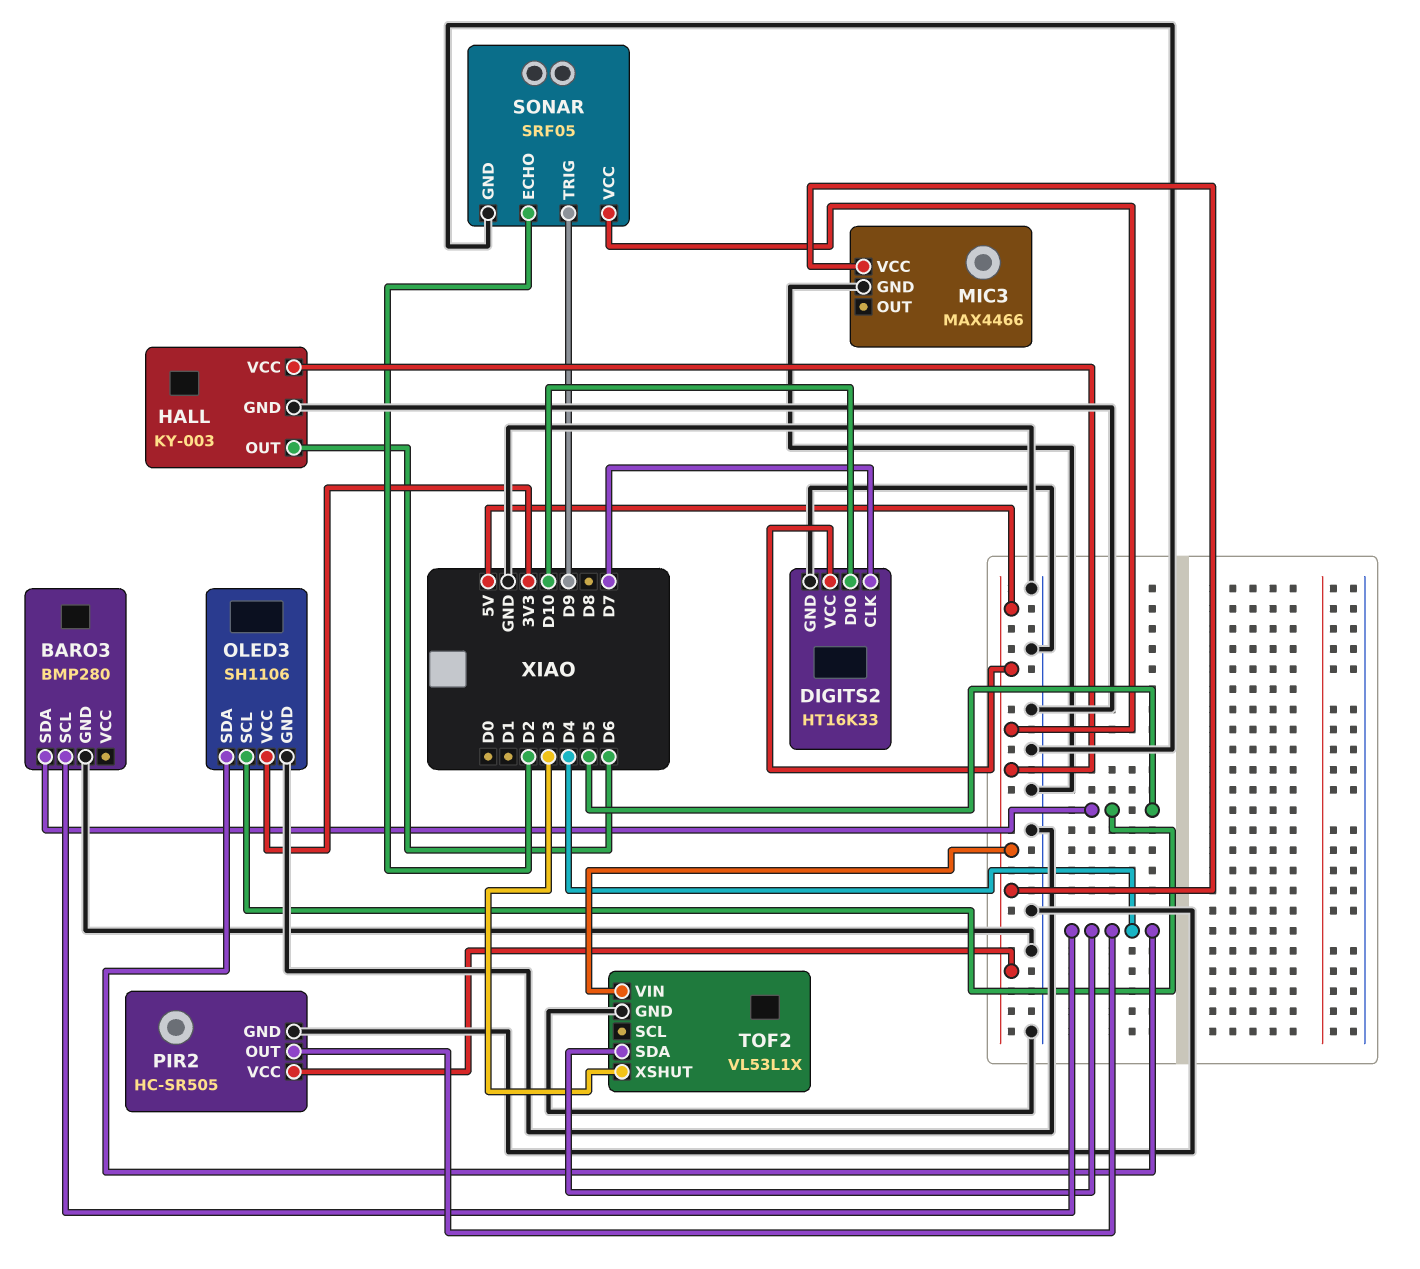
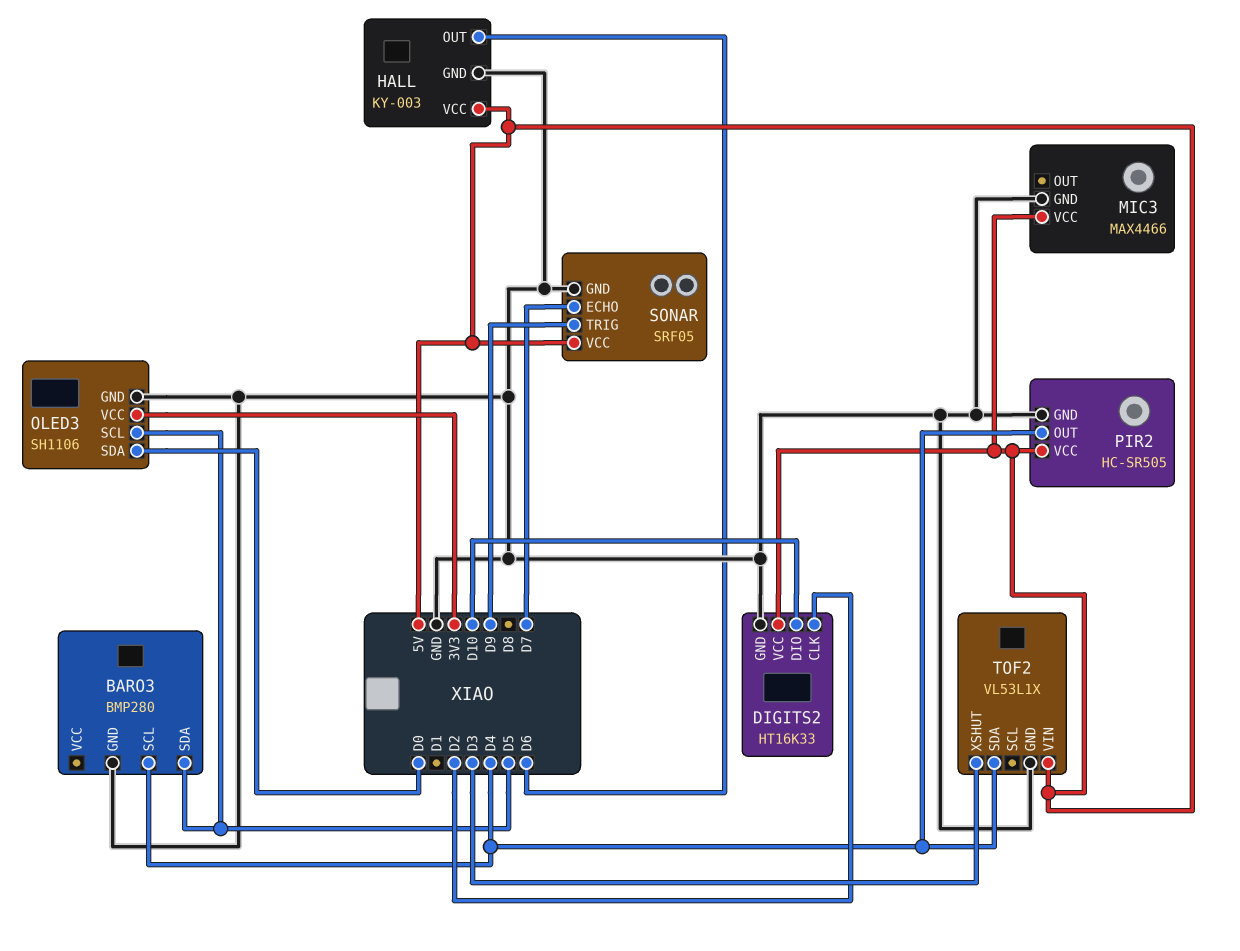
DIGITS2 pin CLK: D7 -> D2
OLED3 pin SDA: D4 -> D0
SONAR pin ECHO: D2 -> D7

